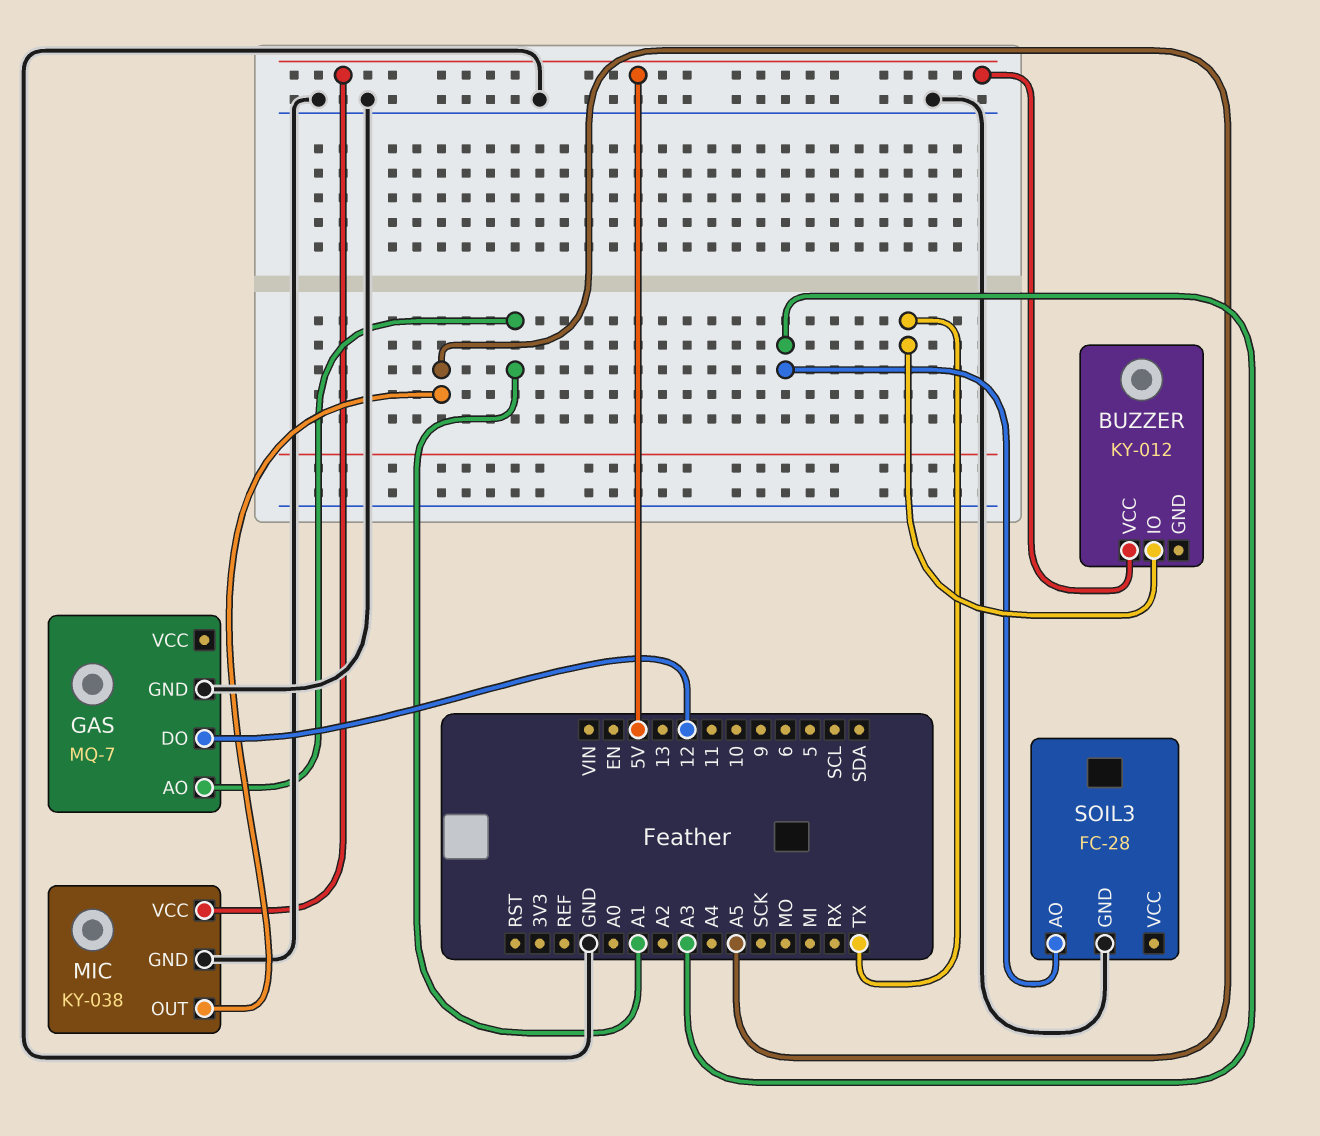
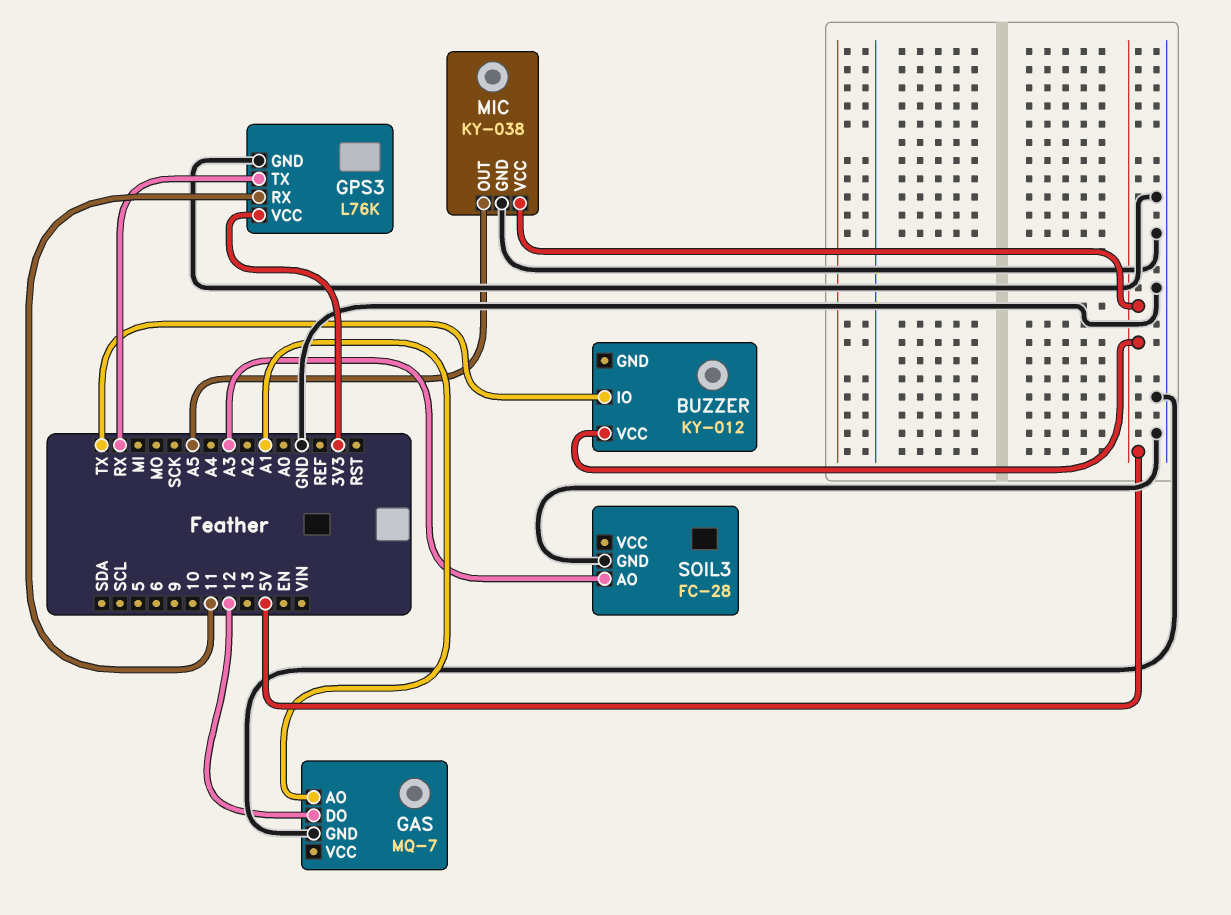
GPS3: none -> L76K
GPS3 pin GND: none -> GND
GPS3 pin RX: none -> 11
GPS3 pin TX: none -> RX
GPS3 pin VCC: none -> 3V3

